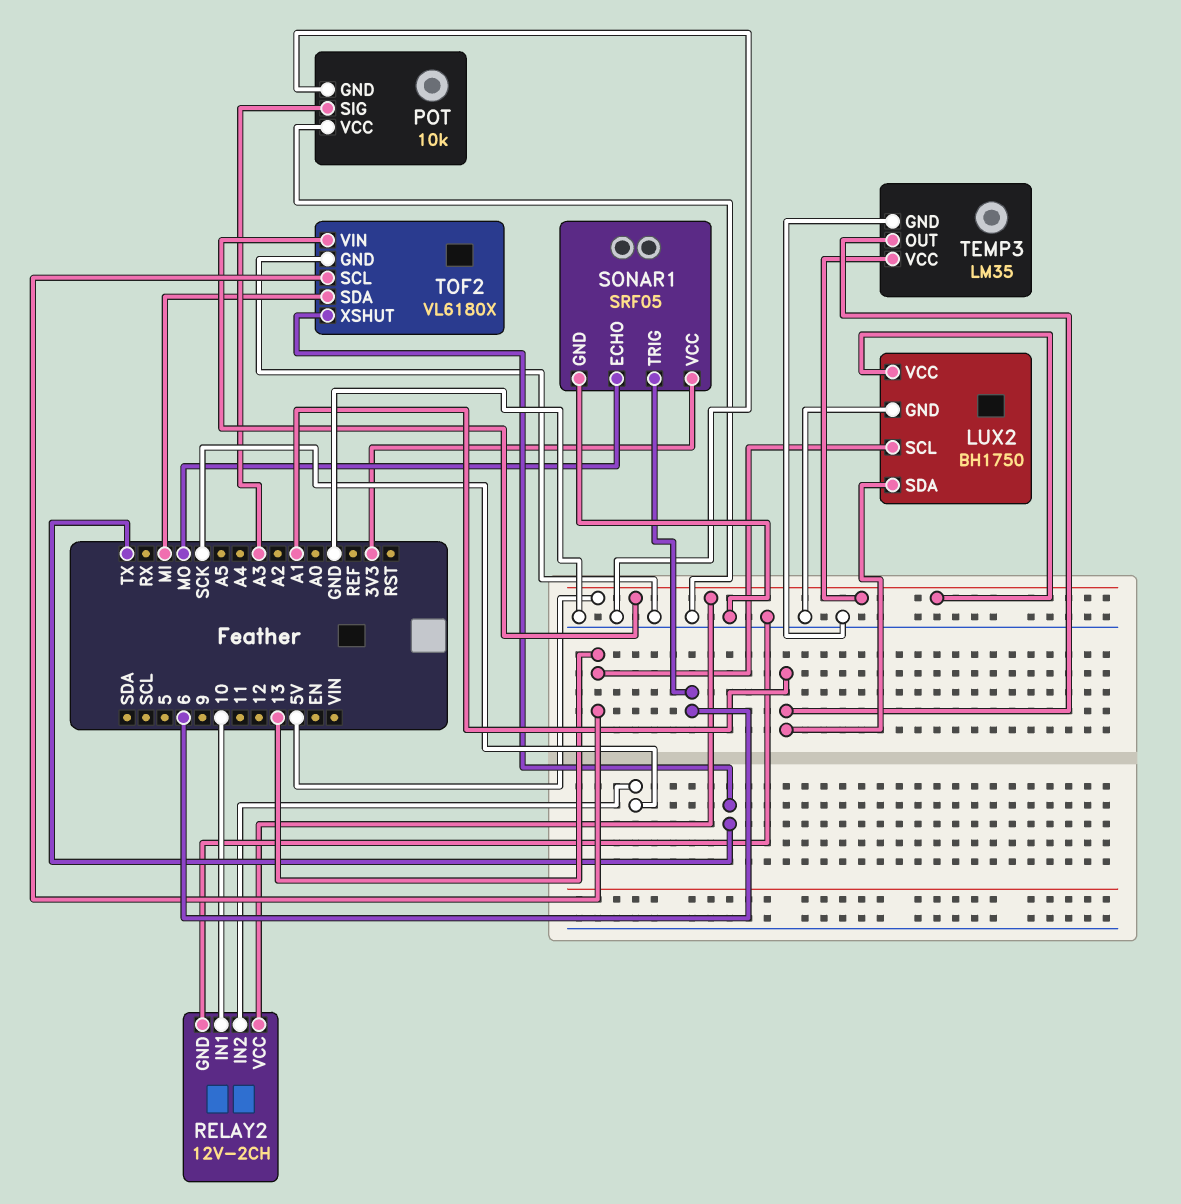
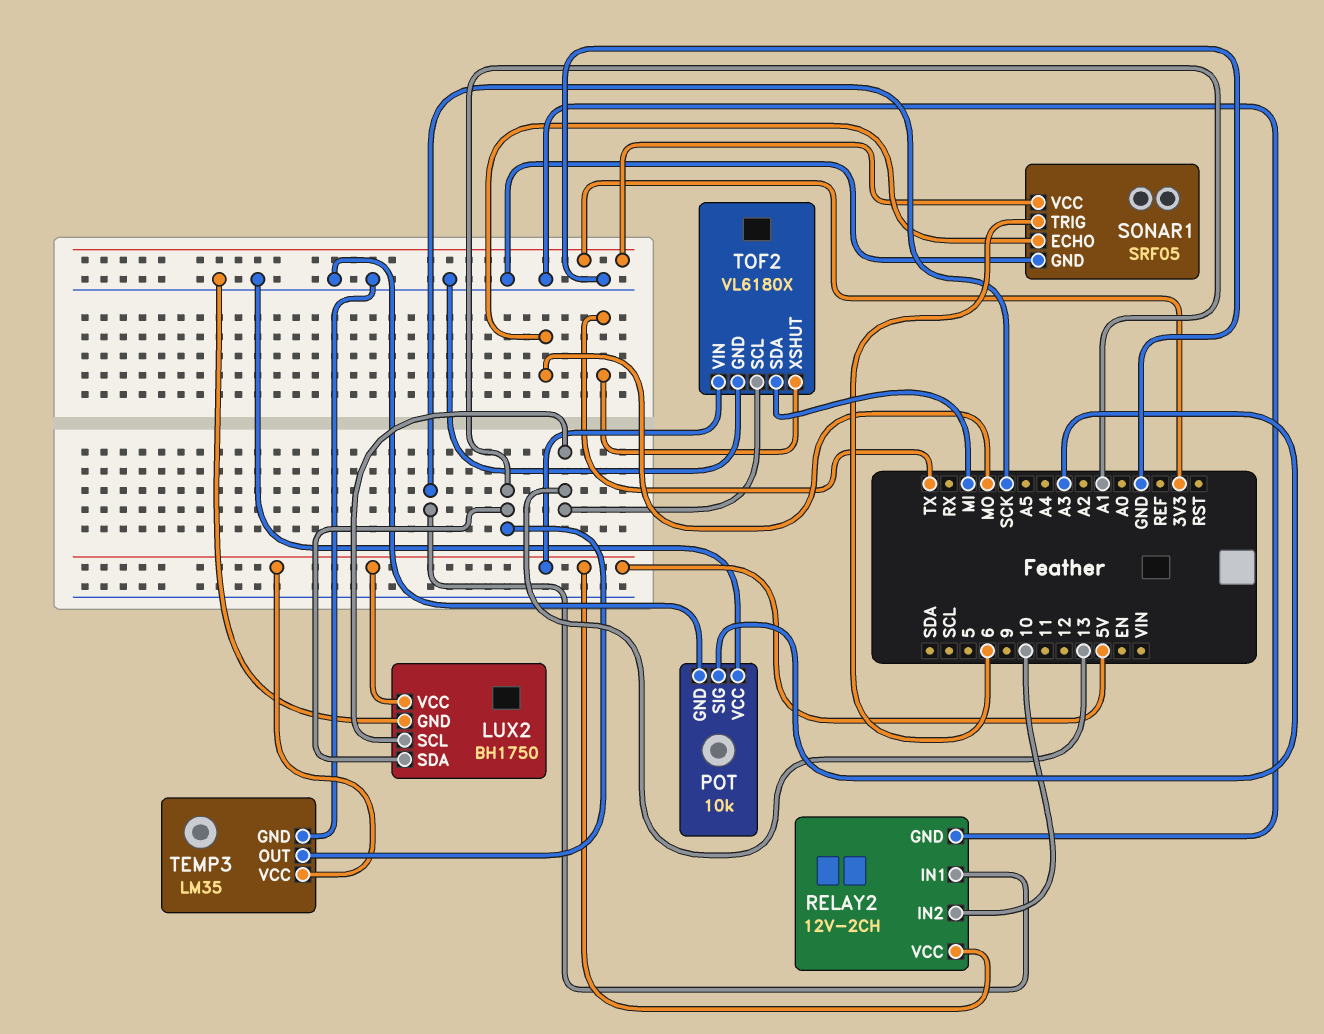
RELAY2 pin IN1: 10 -> SCK
RELAY2 pin IN2: SCK -> 10

